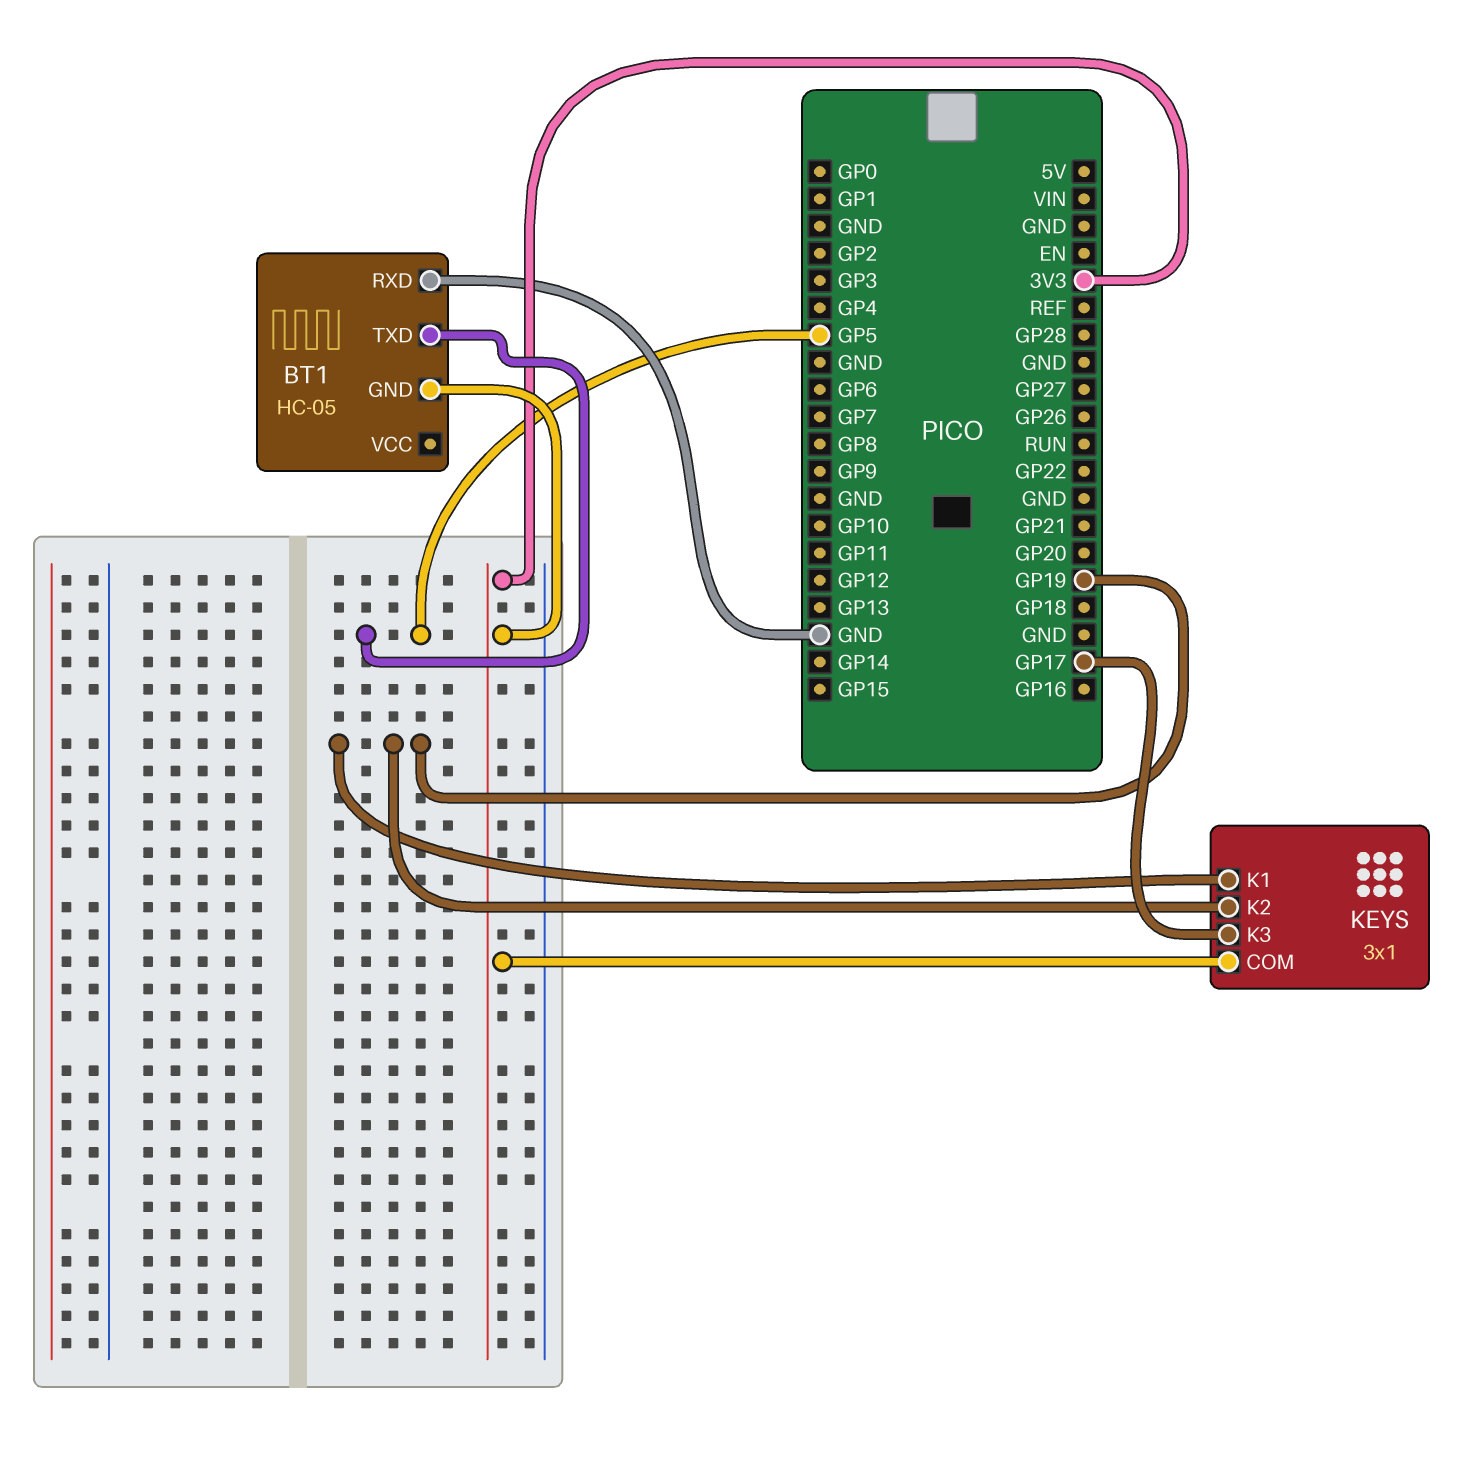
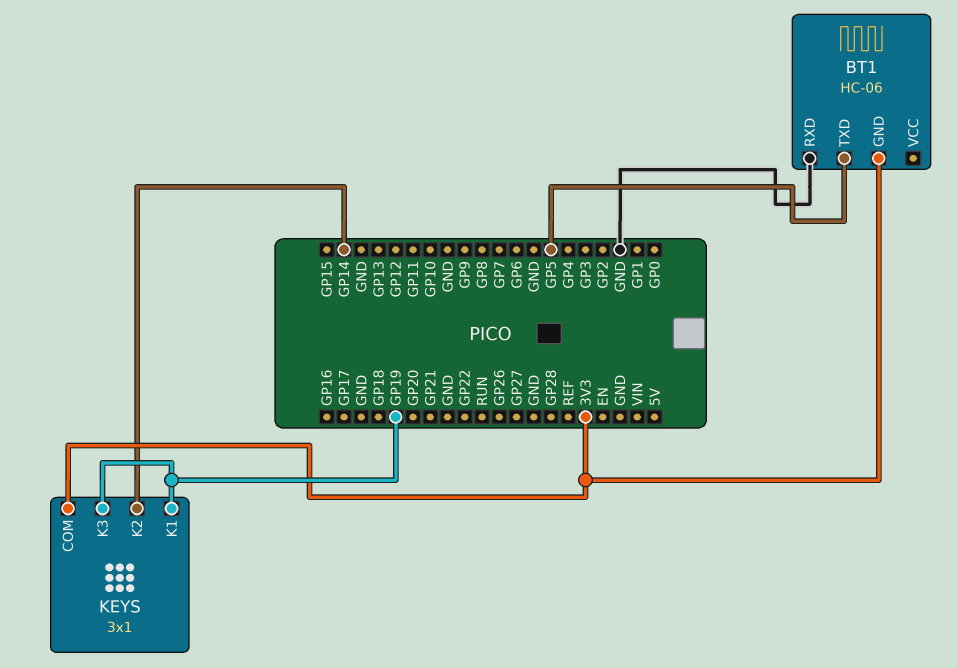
BT1: HC-05 -> HC-06
KEYS pin K2: GP19 -> GP14
KEYS pin K3: GP17 -> GP19

